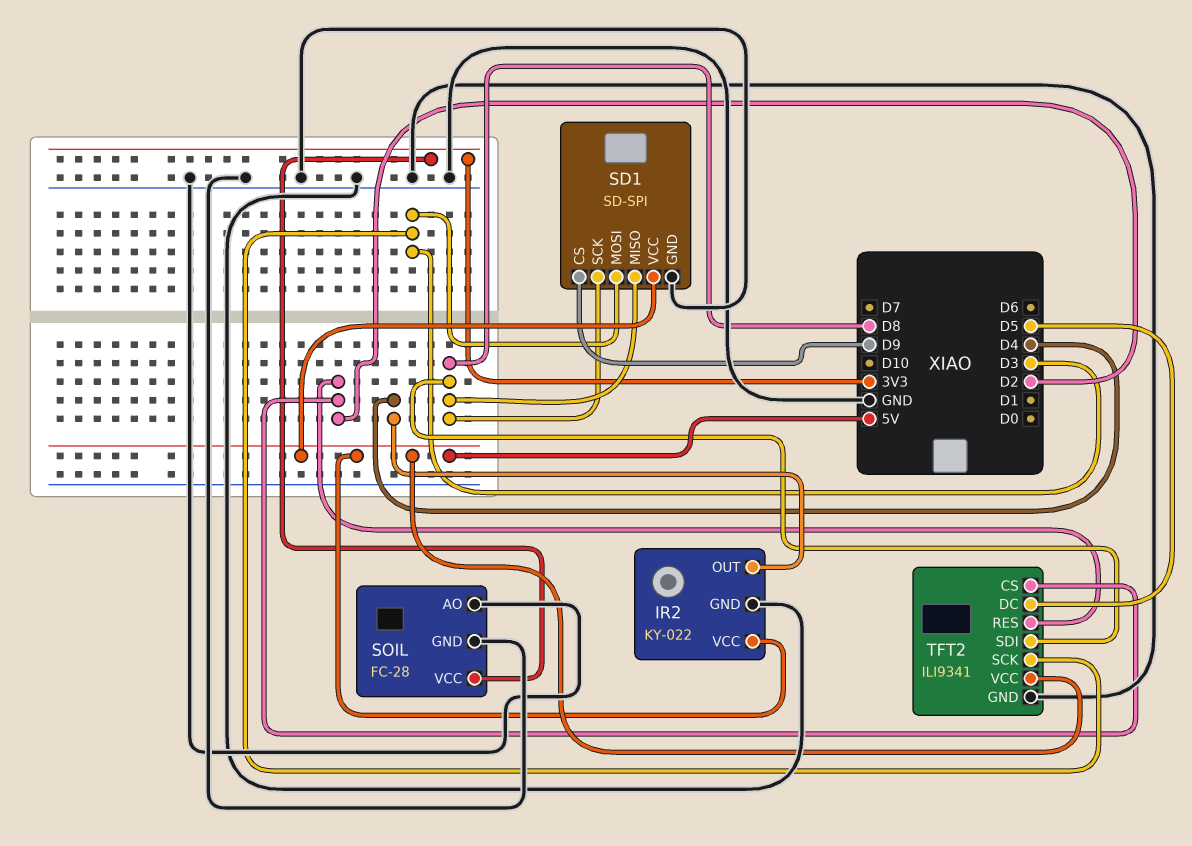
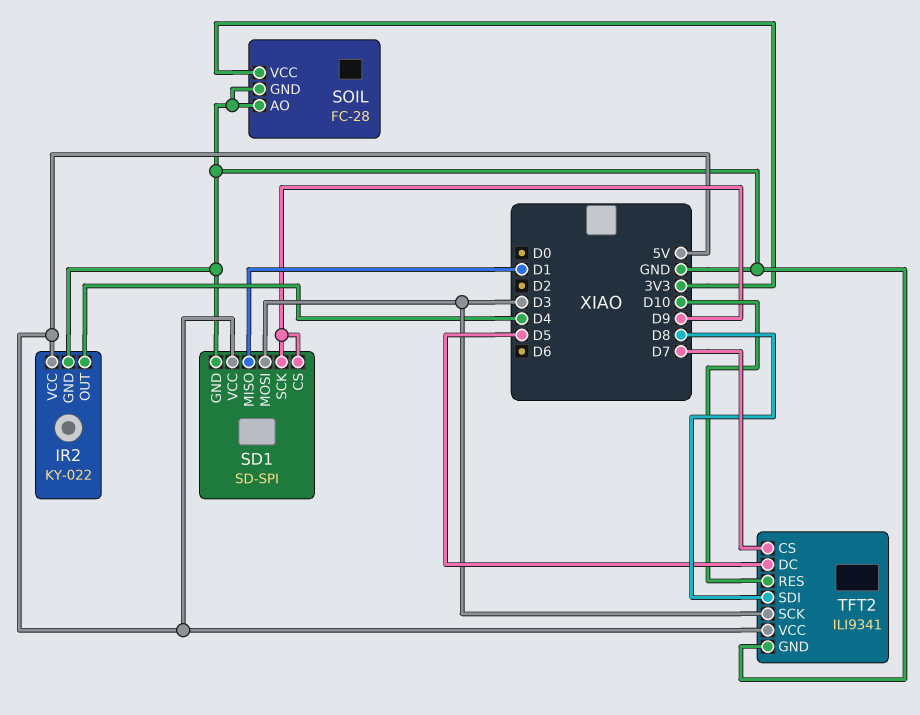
SD1 pin MISO: D8 -> D1
SD1 pin SCK: D8 -> D9
TFT2 pin CS: D2 -> D7
TFT2 pin RES: D2 -> D10

